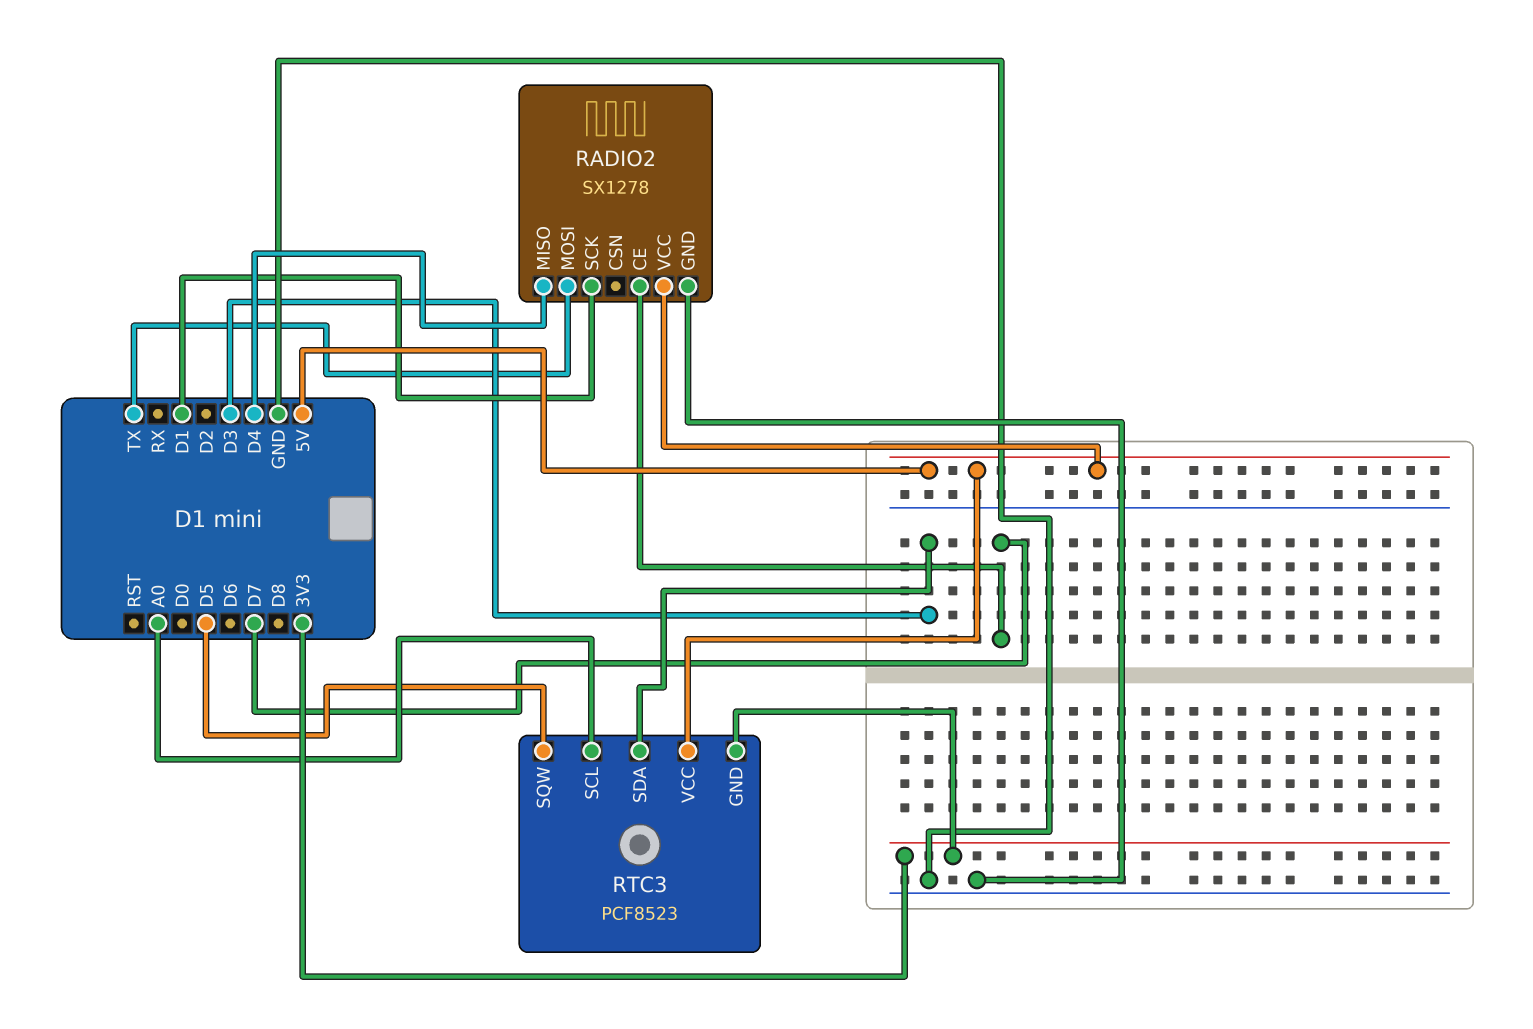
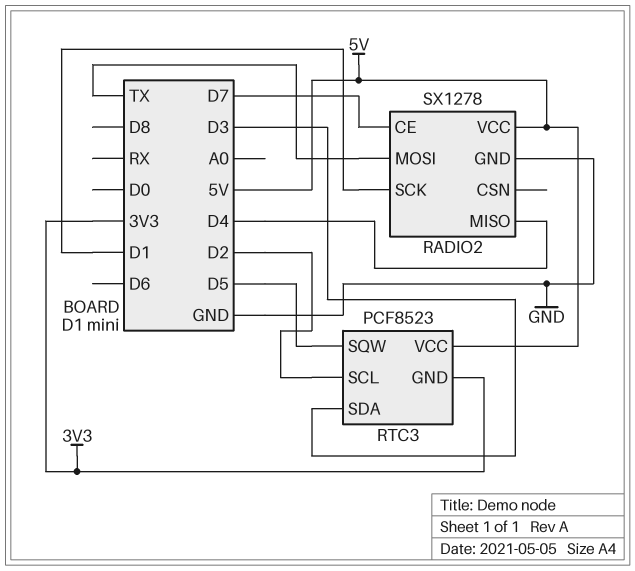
RTC3 pin SCL: A0 -> D2

